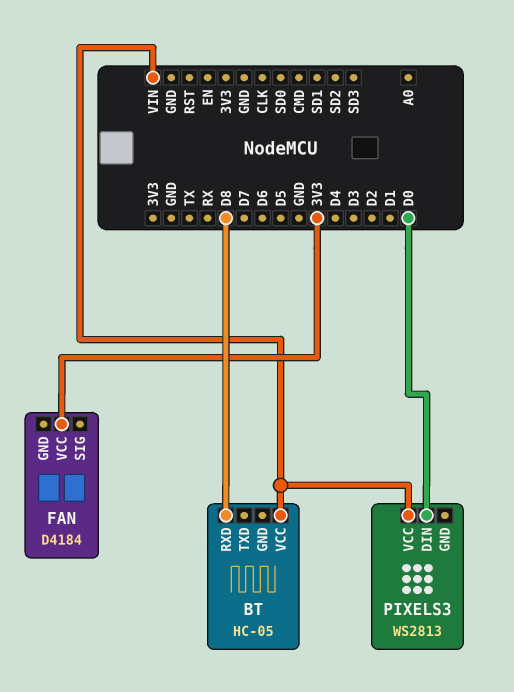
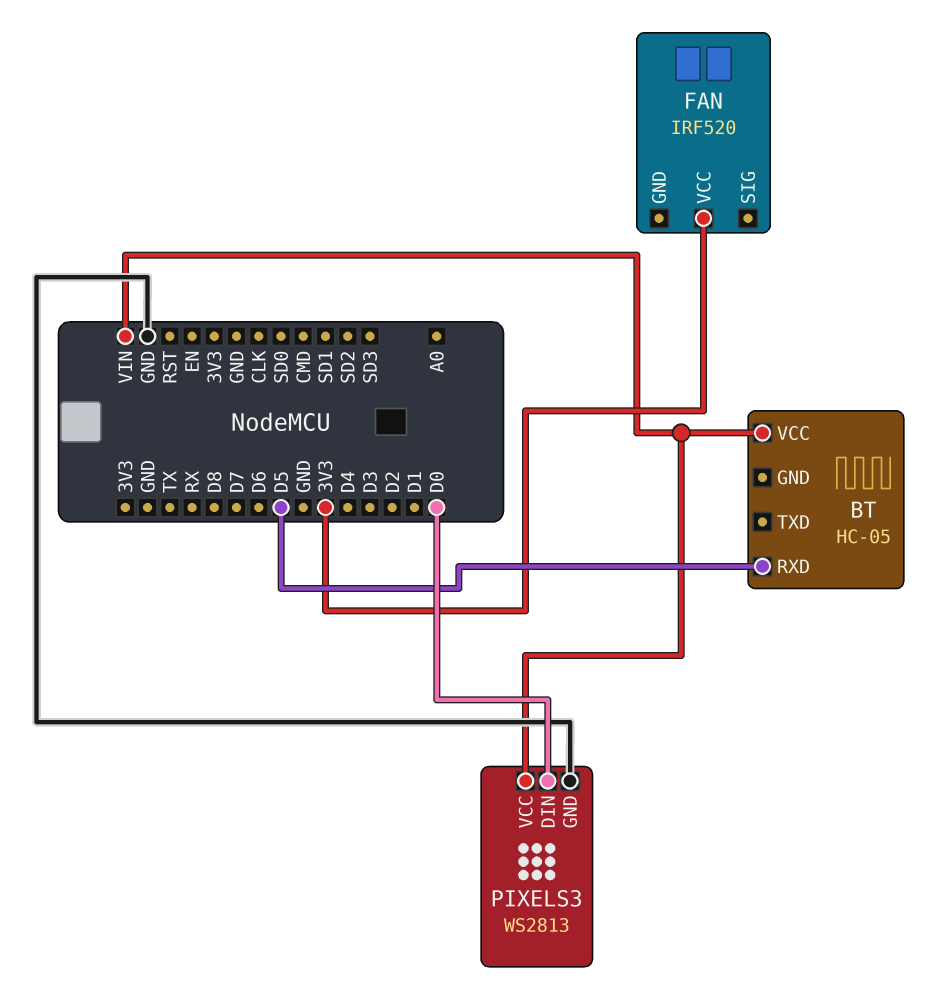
BT pin RXD: D8 -> D5
FAN: D4184 -> IRF520
PIXELS3 pin GND: none -> GND

